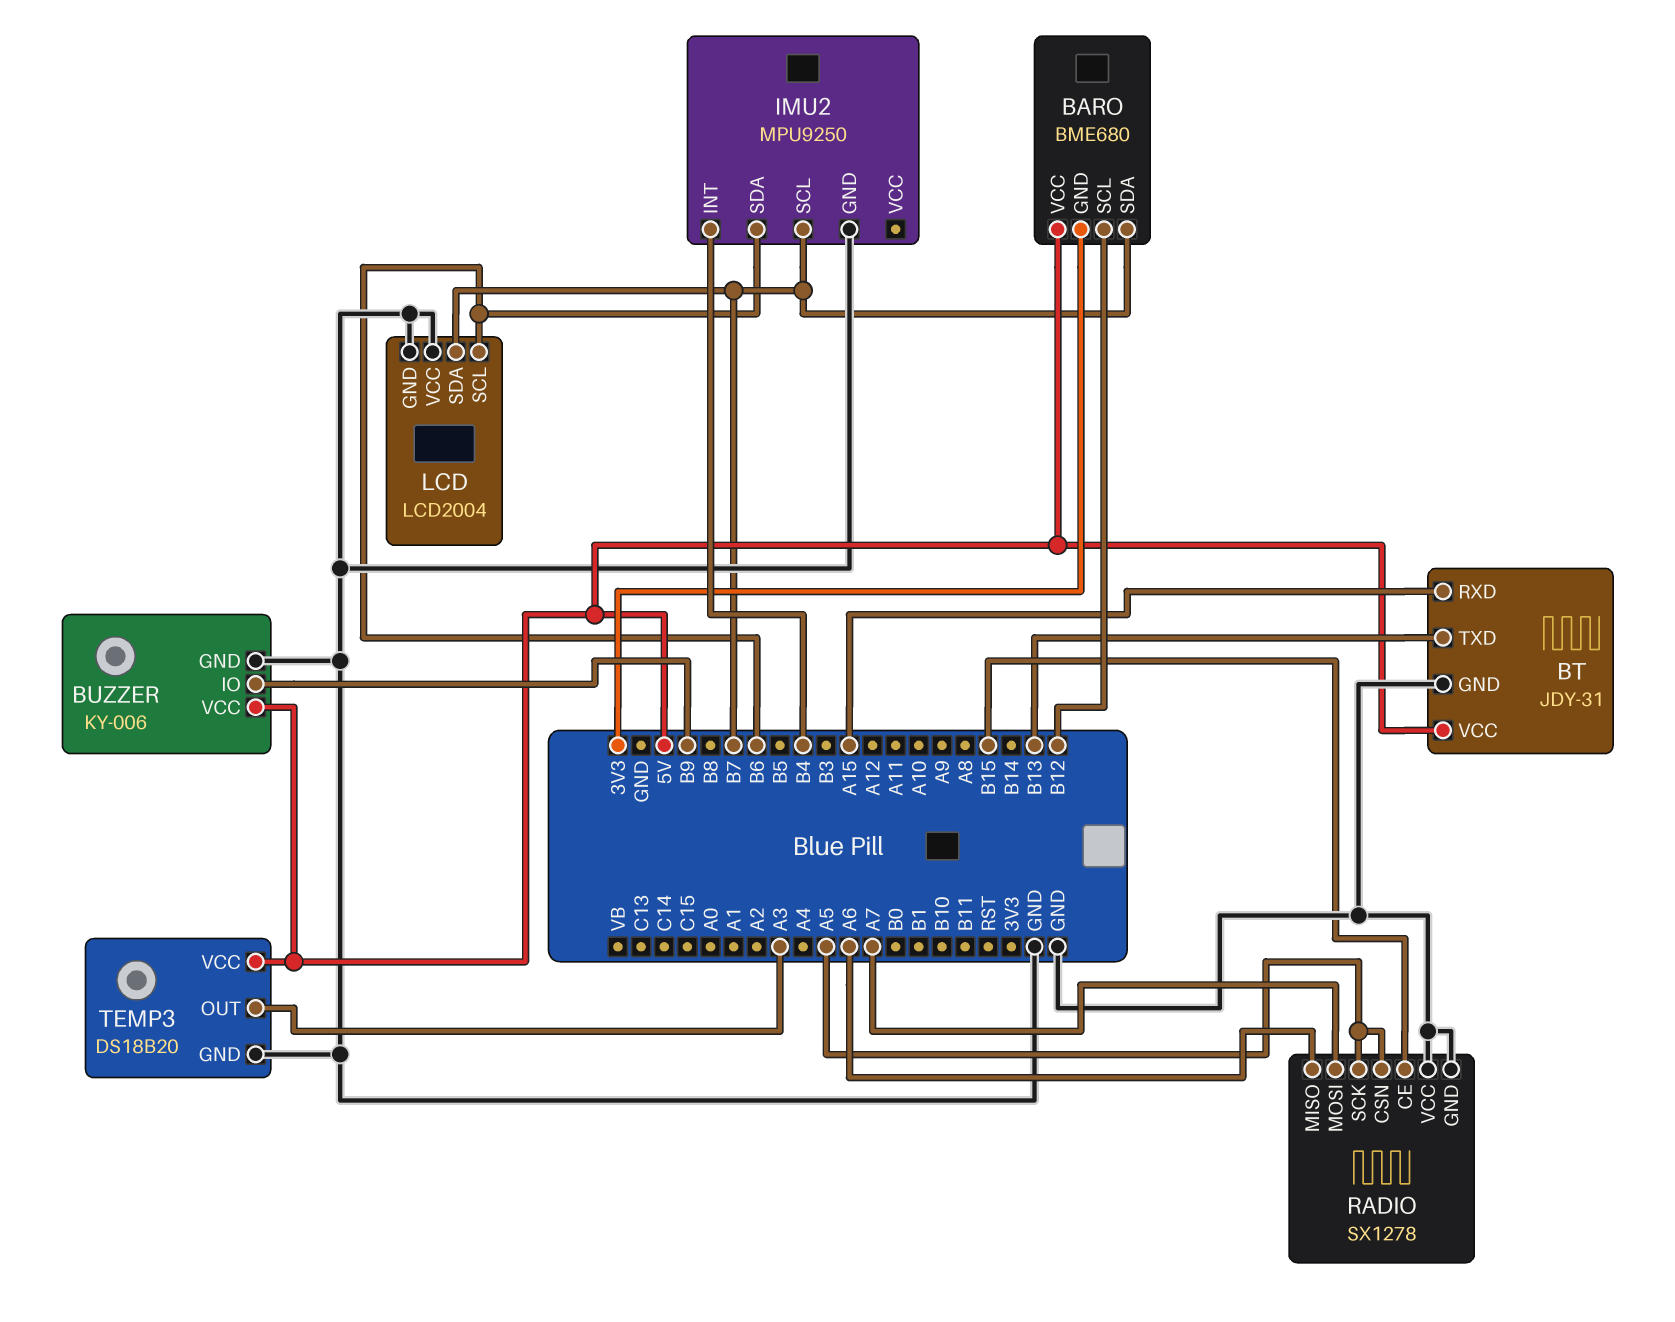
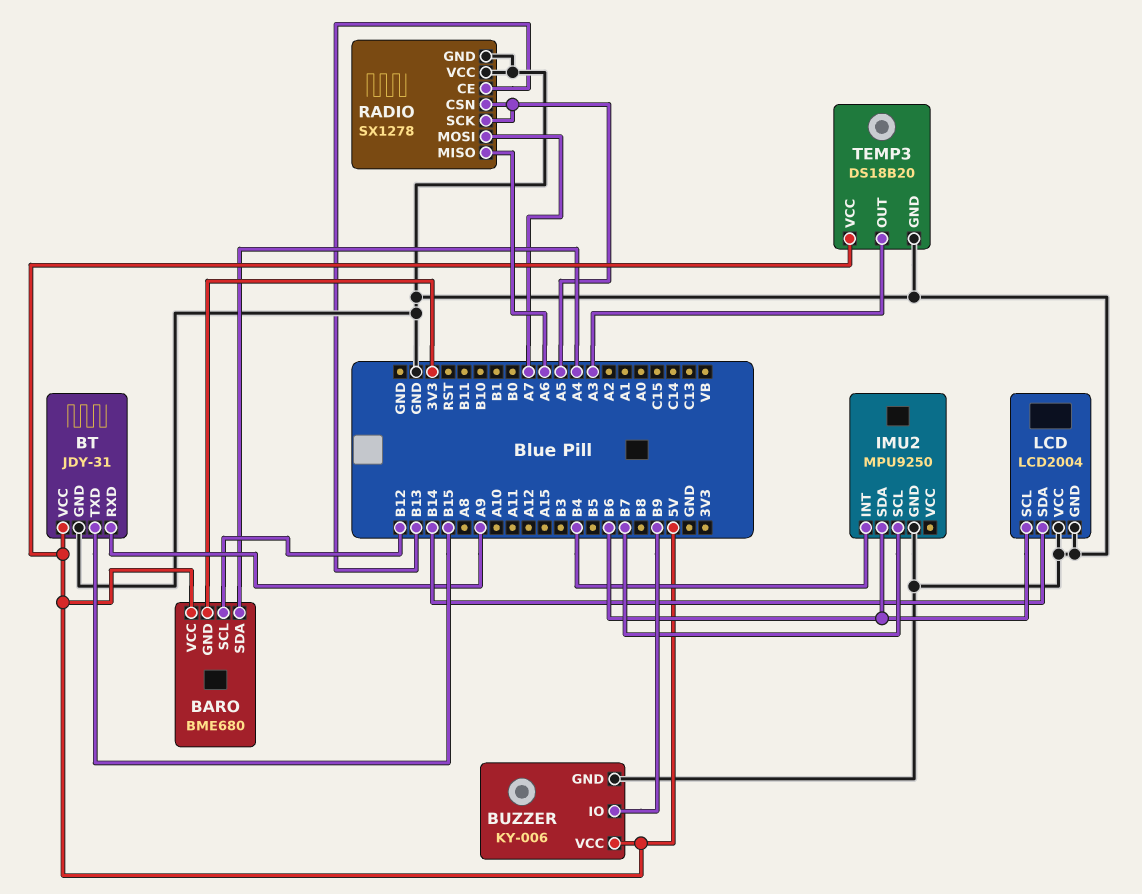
BARO pin SDA: B7 -> A4
BT pin RXD: A15 -> A9
BT pin TXD: B13 -> B15
LCD pin SDA: B7 -> B14
RADIO pin CE: B15 -> B13

